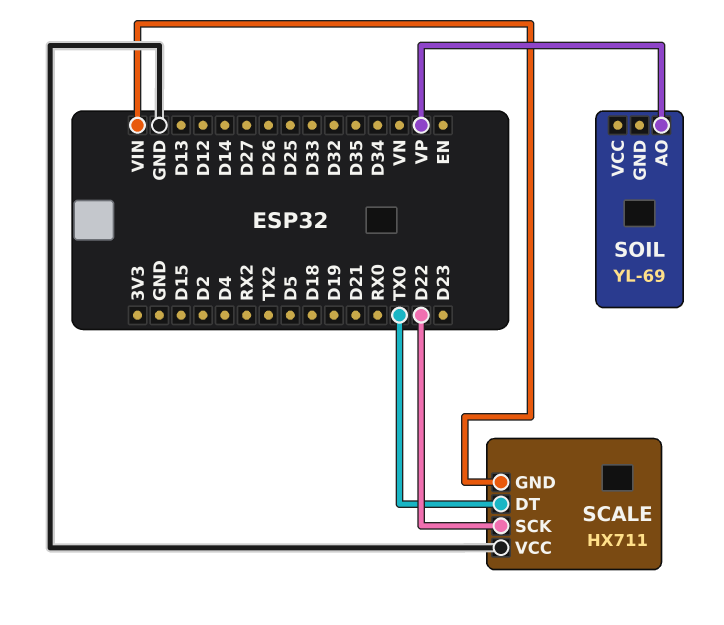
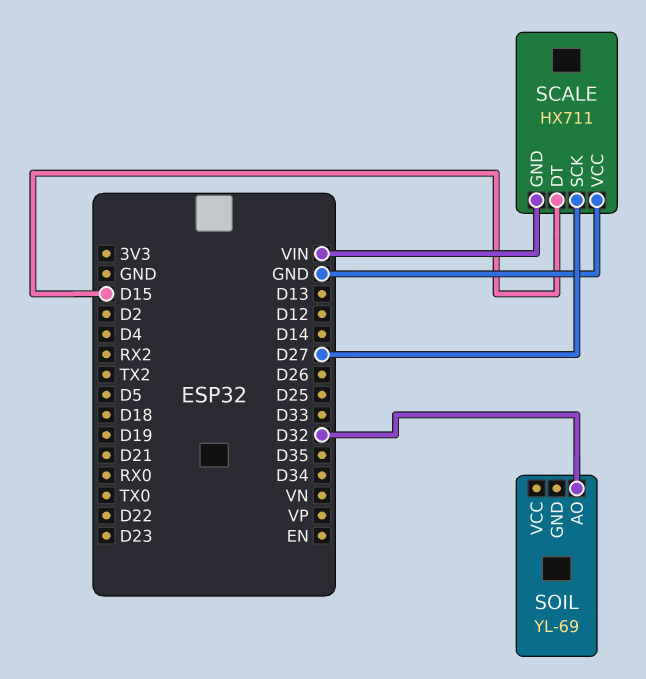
SCALE pin DT: TX0 -> D15
SCALE pin SCK: D22 -> D27
SOIL pin AO: VP -> D32

